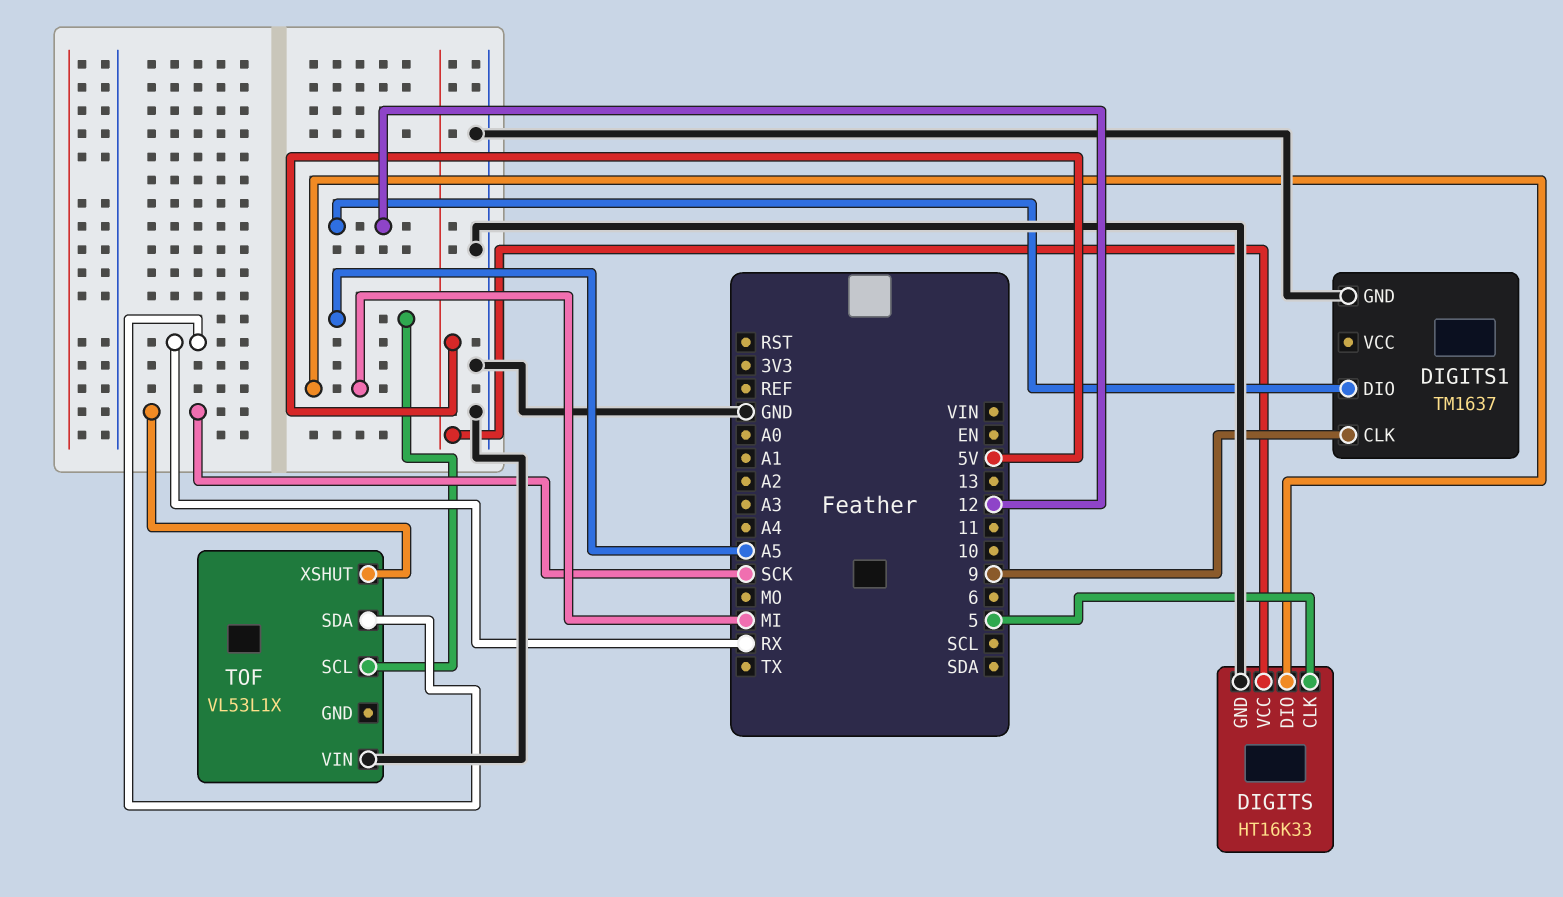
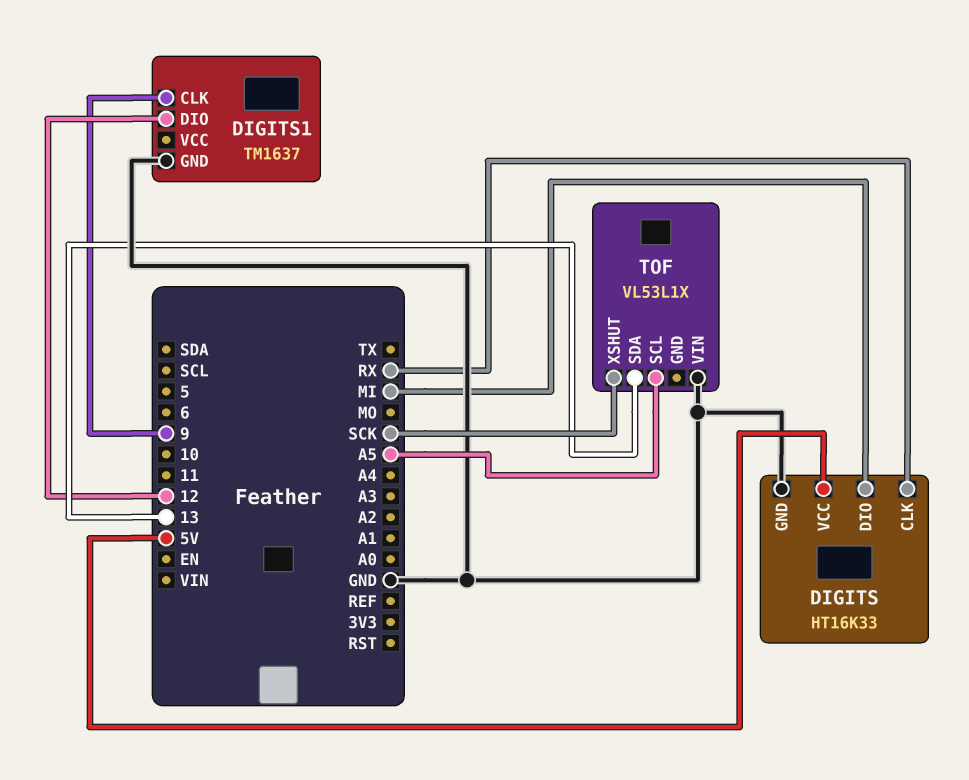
DIGITS pin CLK: 5 -> RX
TOF pin SDA: RX -> 13

